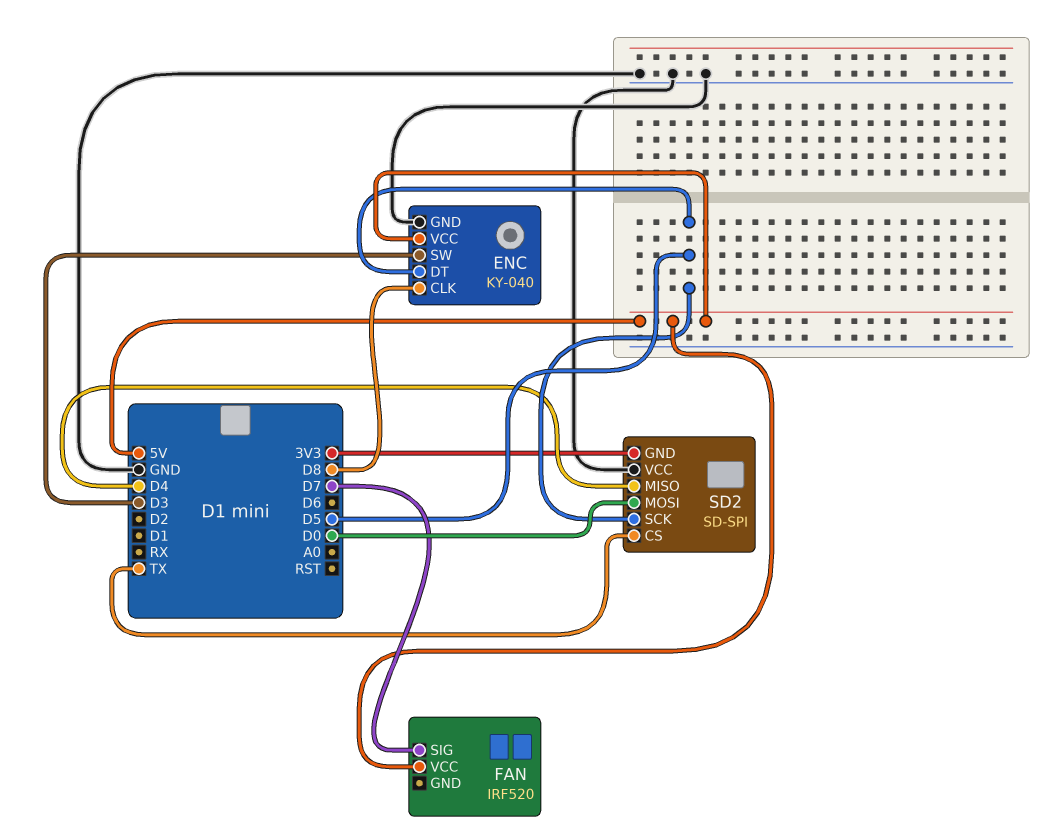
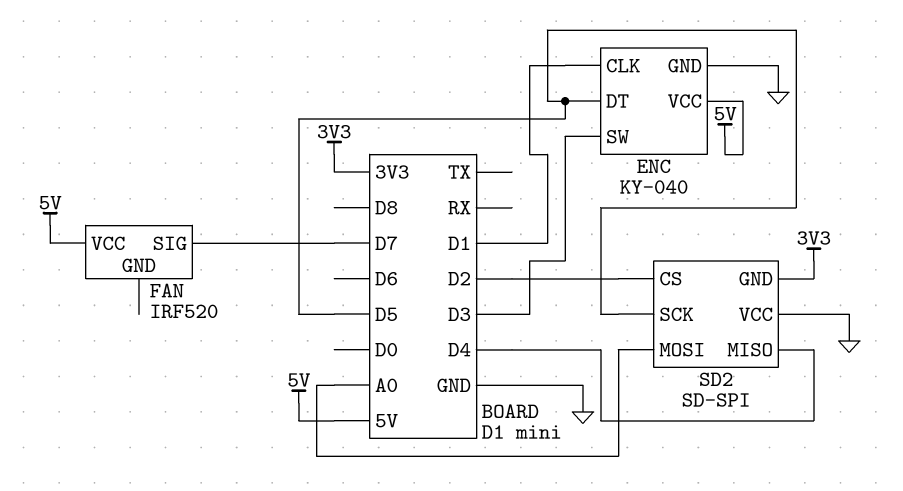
ENC pin CLK: D8 -> D1
SD2 pin CS: TX -> D2
SD2 pin MOSI: D0 -> A0

